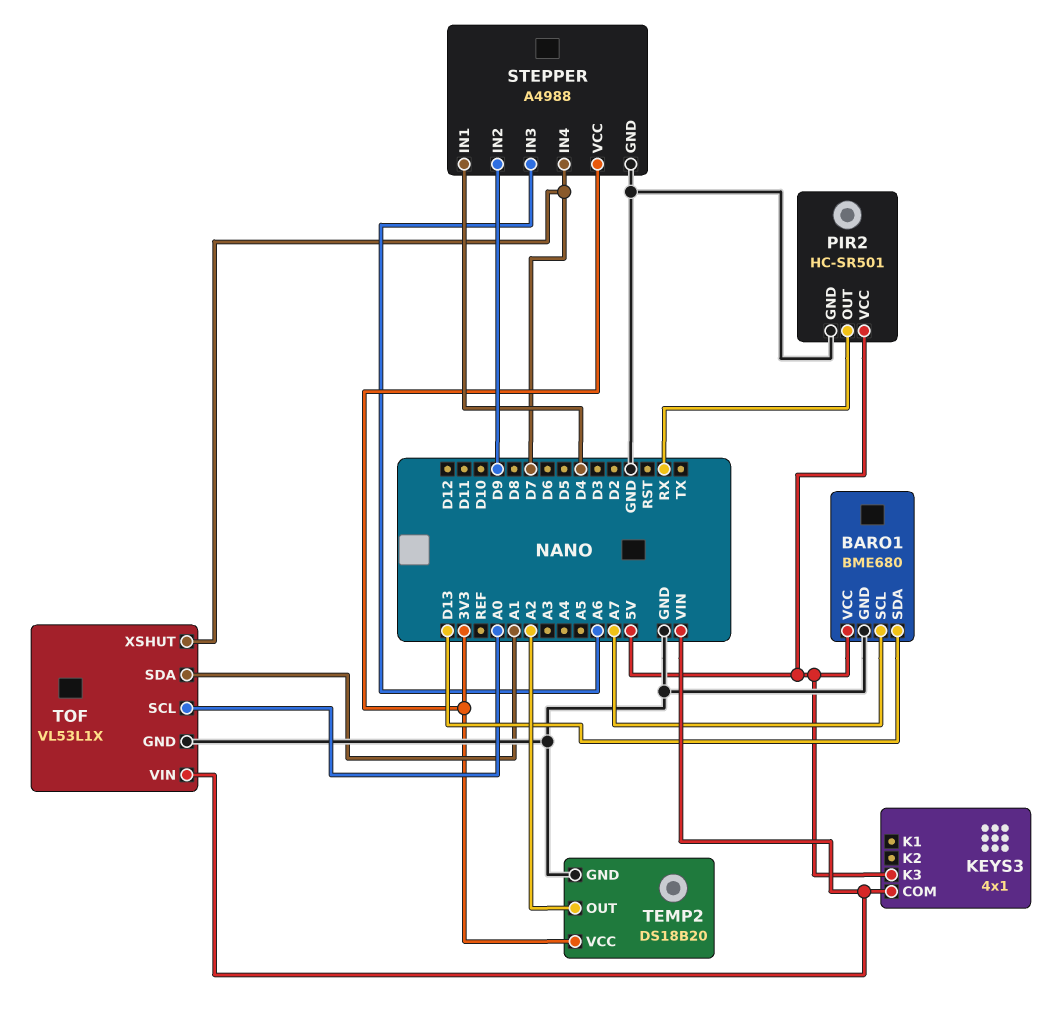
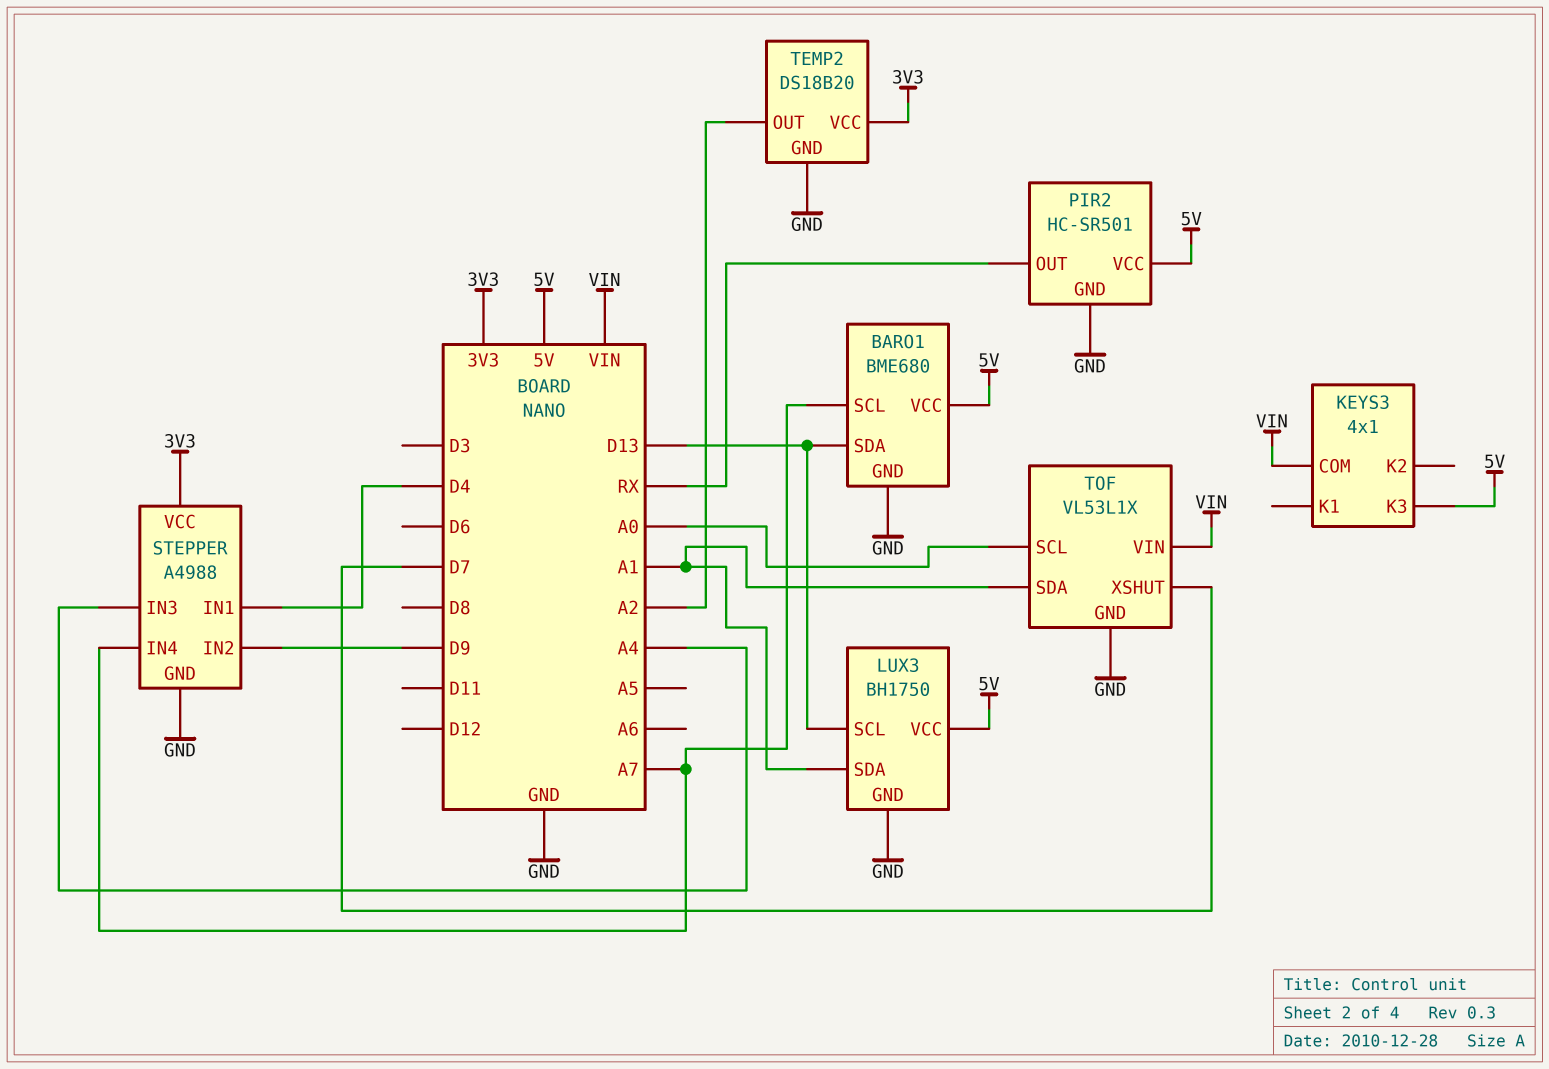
LUX3: none -> BH1750
LUX3 pin GND: none -> GND
LUX3 pin SCL: none -> D13
LUX3 pin SDA: none -> A1
LUX3 pin VCC: none -> 5V
STEPPER pin IN3: A6 -> A4
STEPPER pin IN4: D7 -> A7

